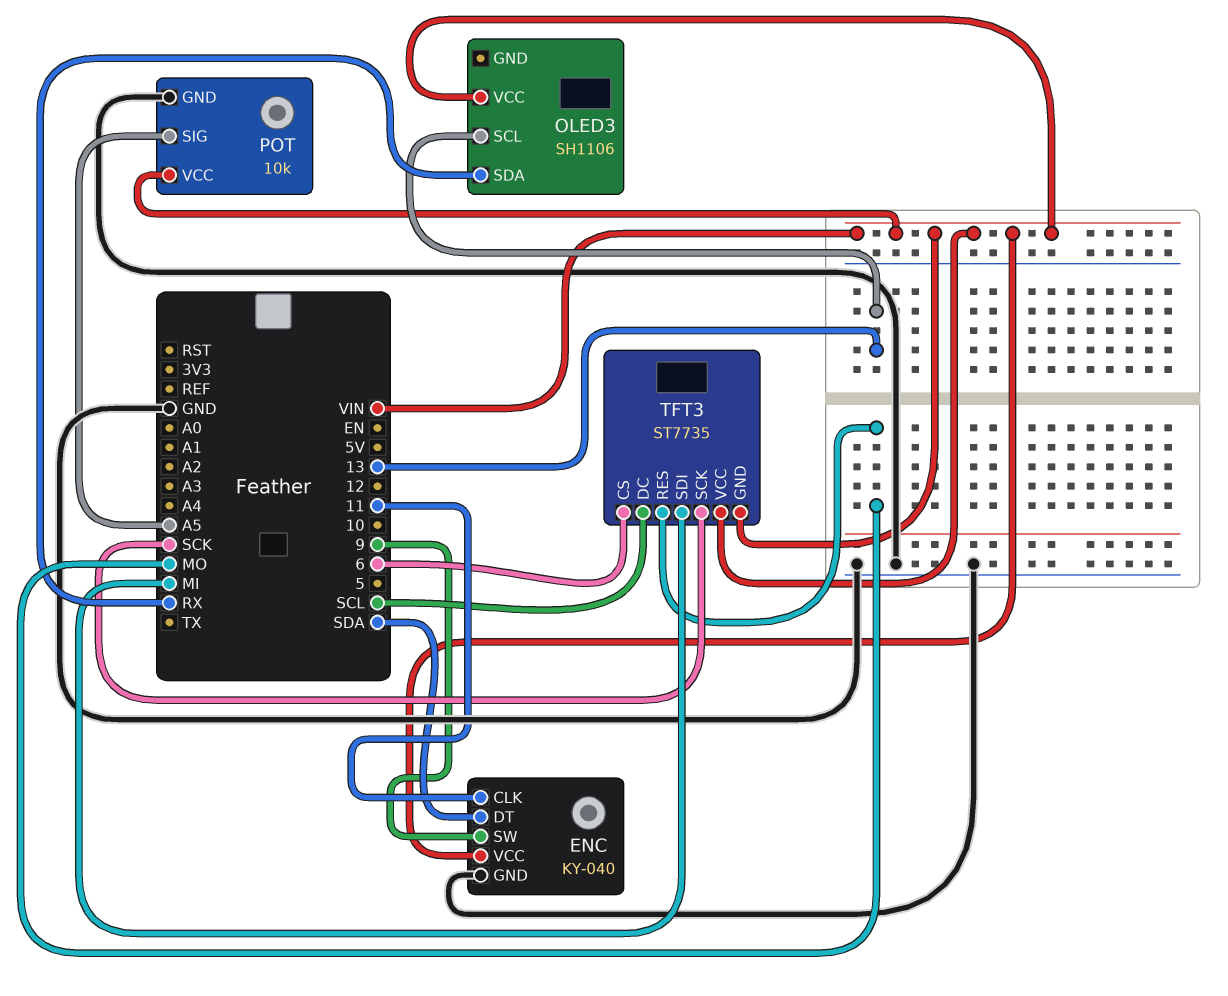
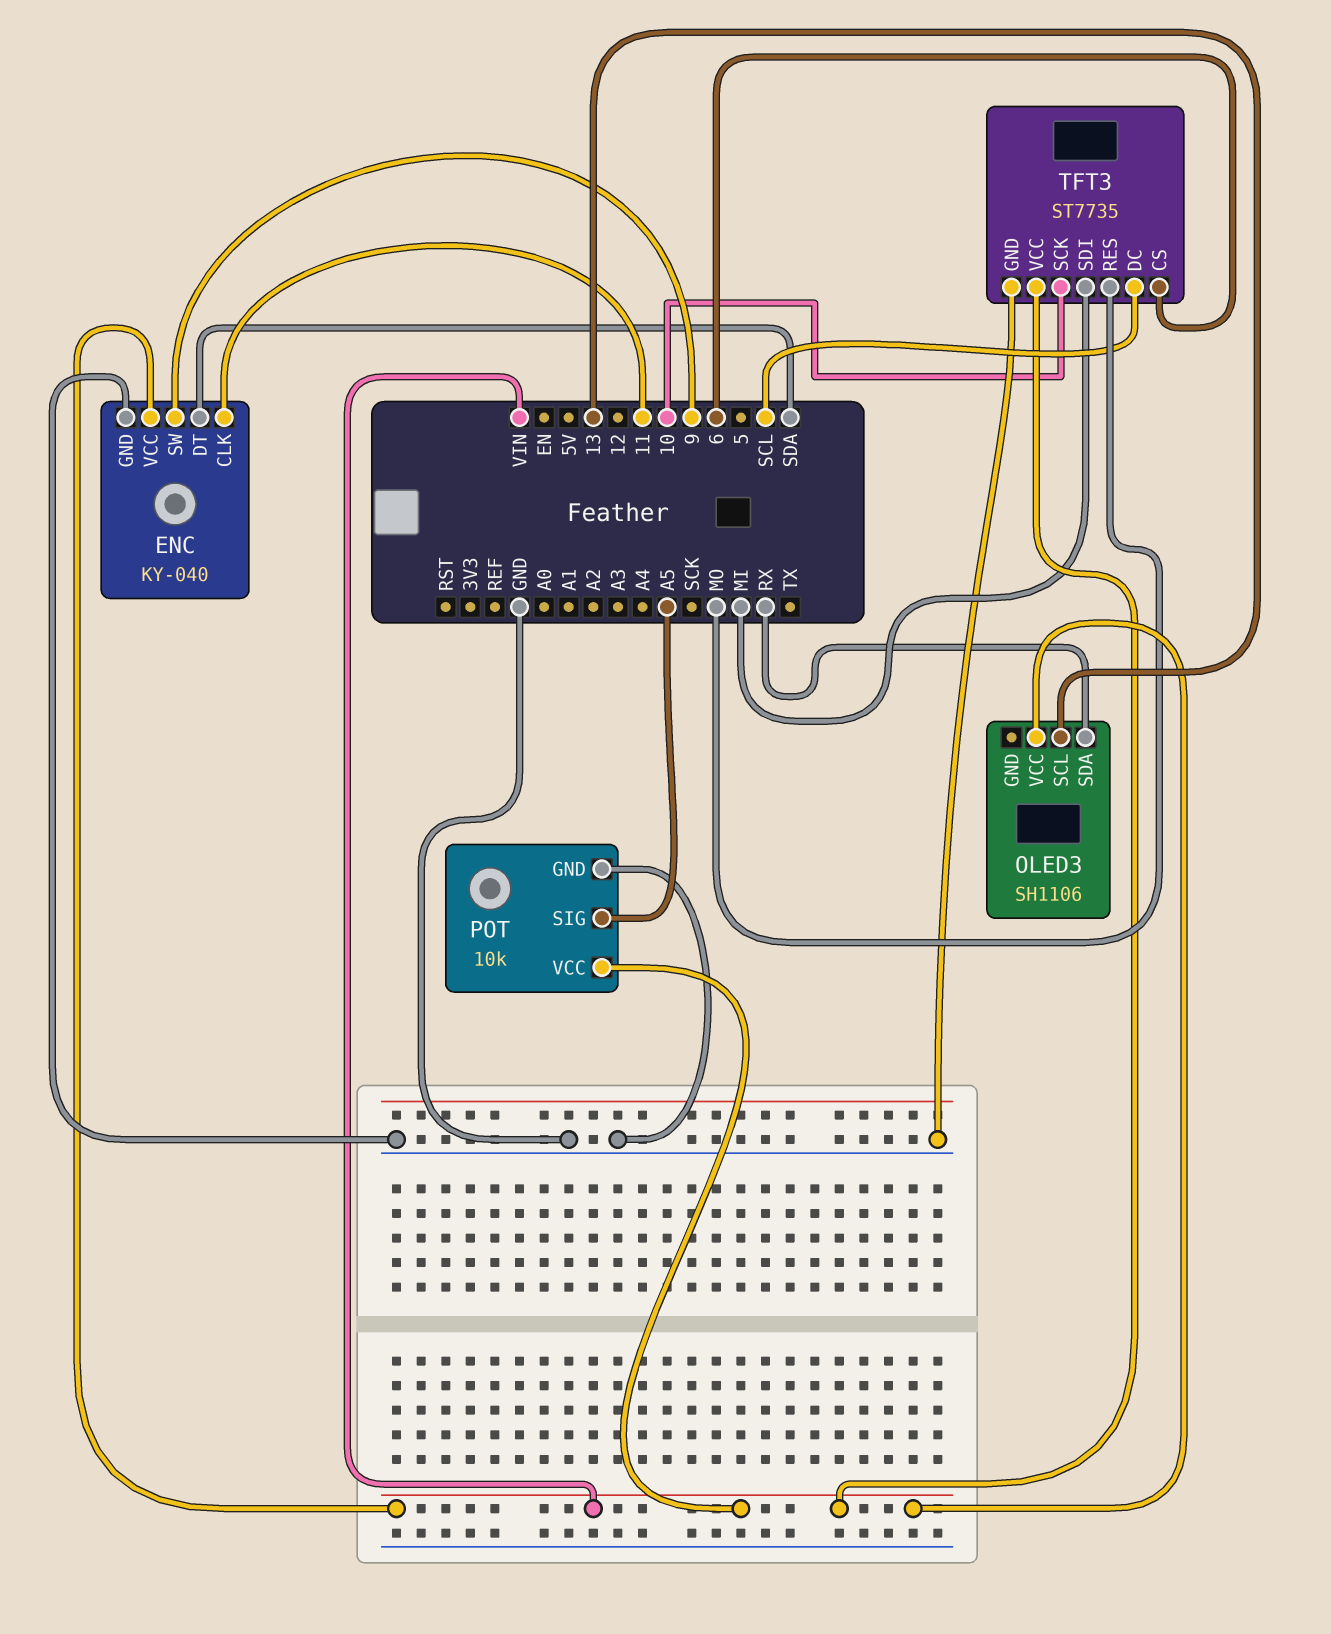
TFT3 pin GND: VIN -> GND
TFT3 pin SCK: SCK -> 10

